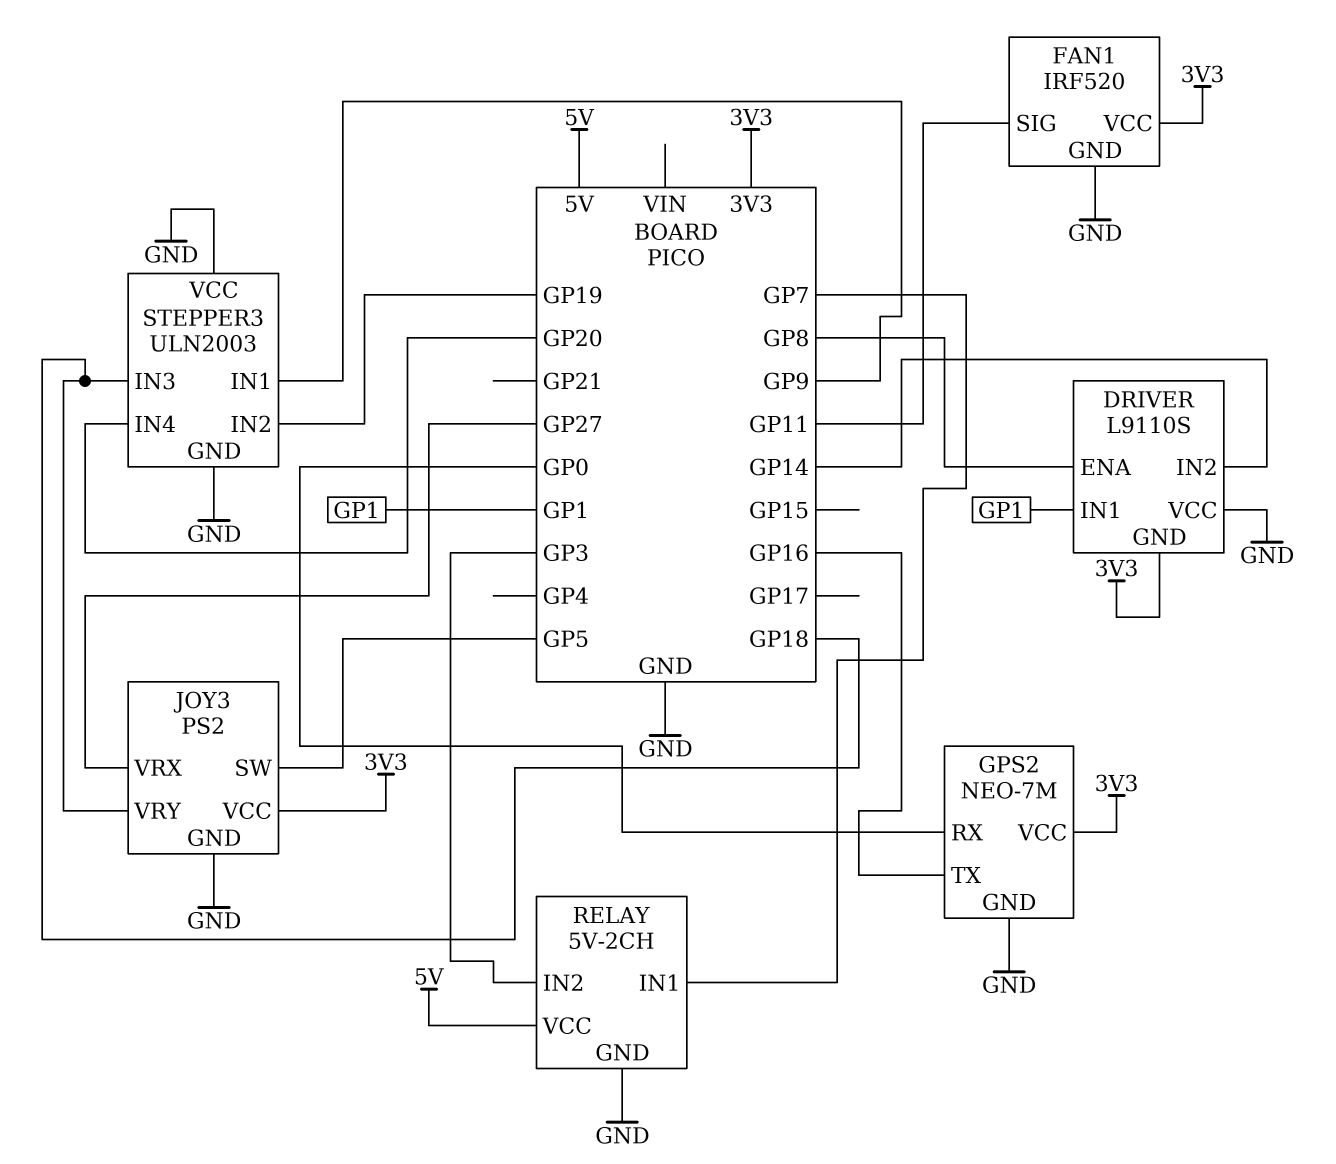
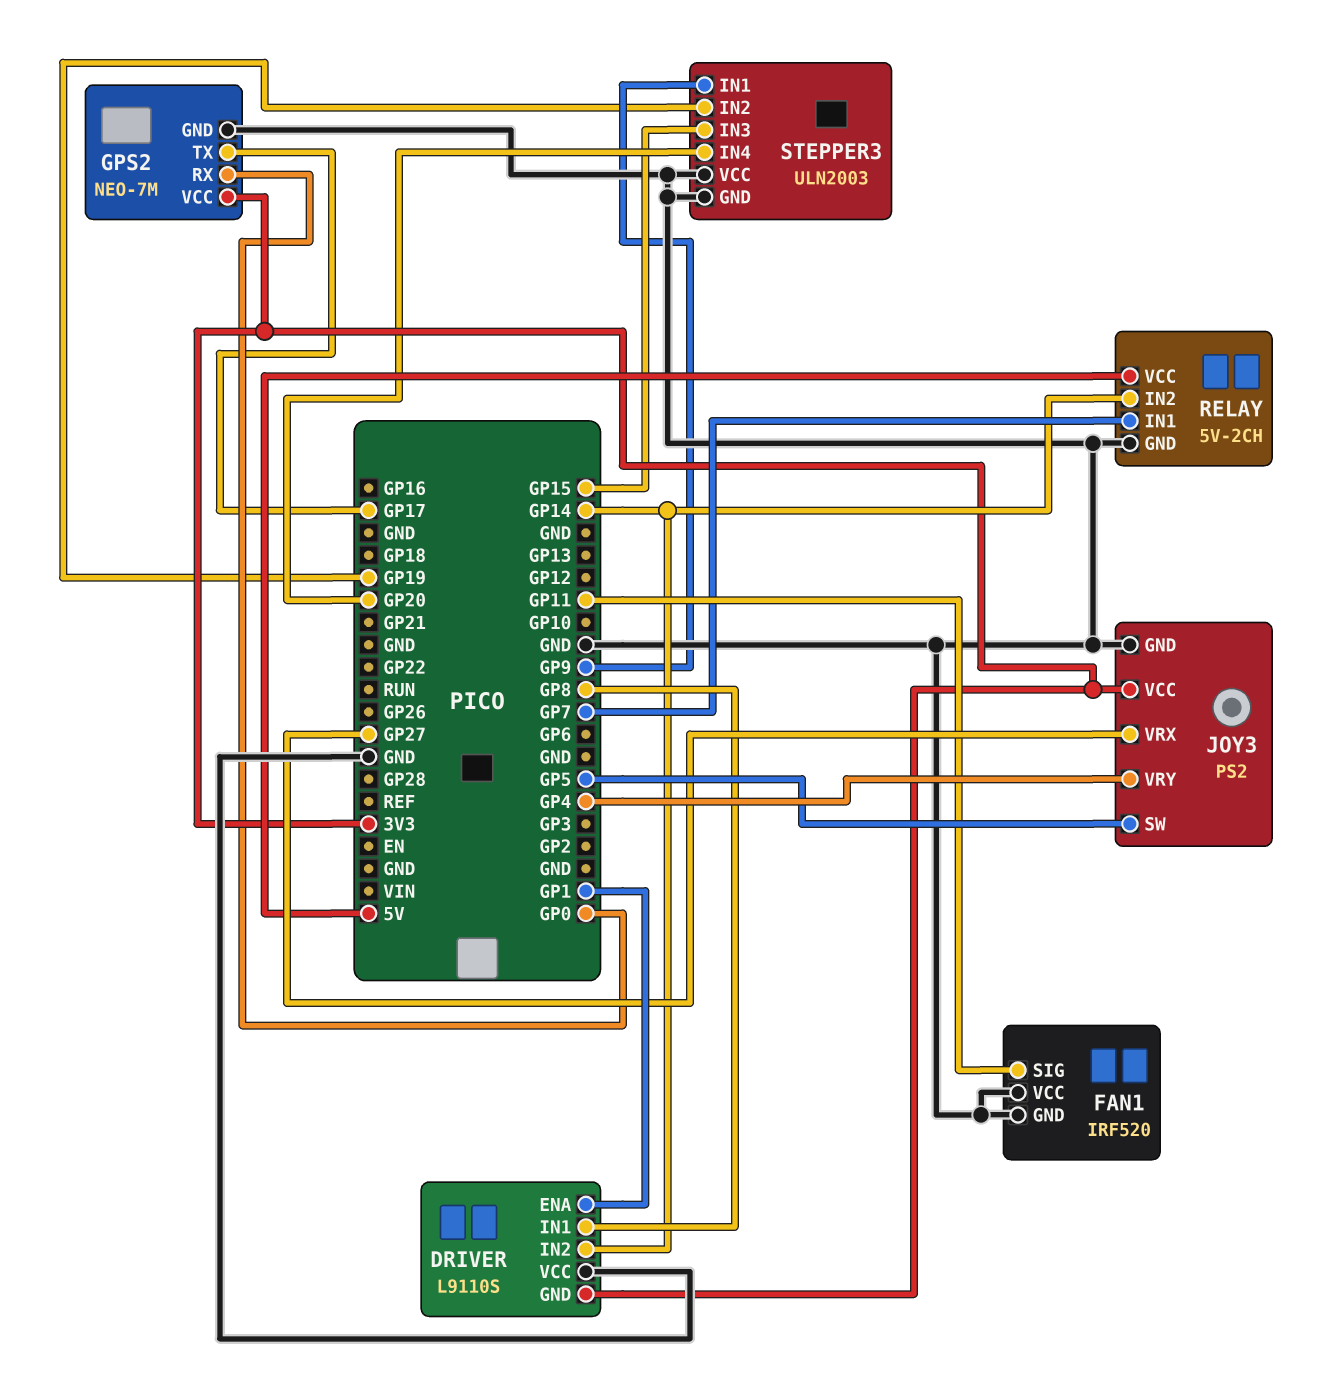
DRIVER pin ENA: GP8 -> GP1
DRIVER pin IN1: GP1 -> GP8
FAN1 pin VCC: 3V3 -> GND
GPS2 pin TX: GP16 -> GP17
JOY3 pin VRY: GP18 -> GP4
RELAY pin IN2: GP3 -> GP14
STEPPER3 pin IN3: GP18 -> GP15

